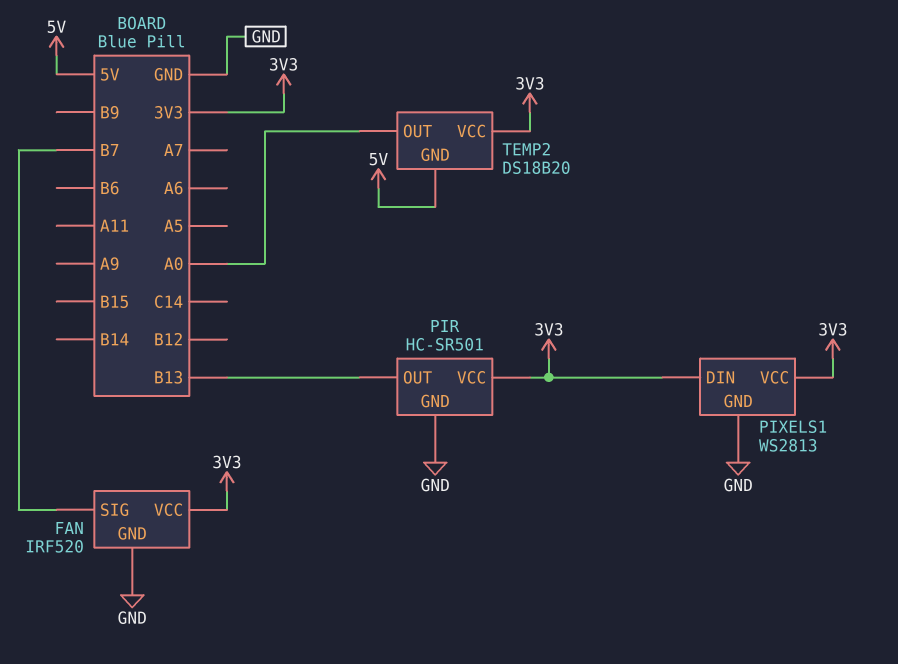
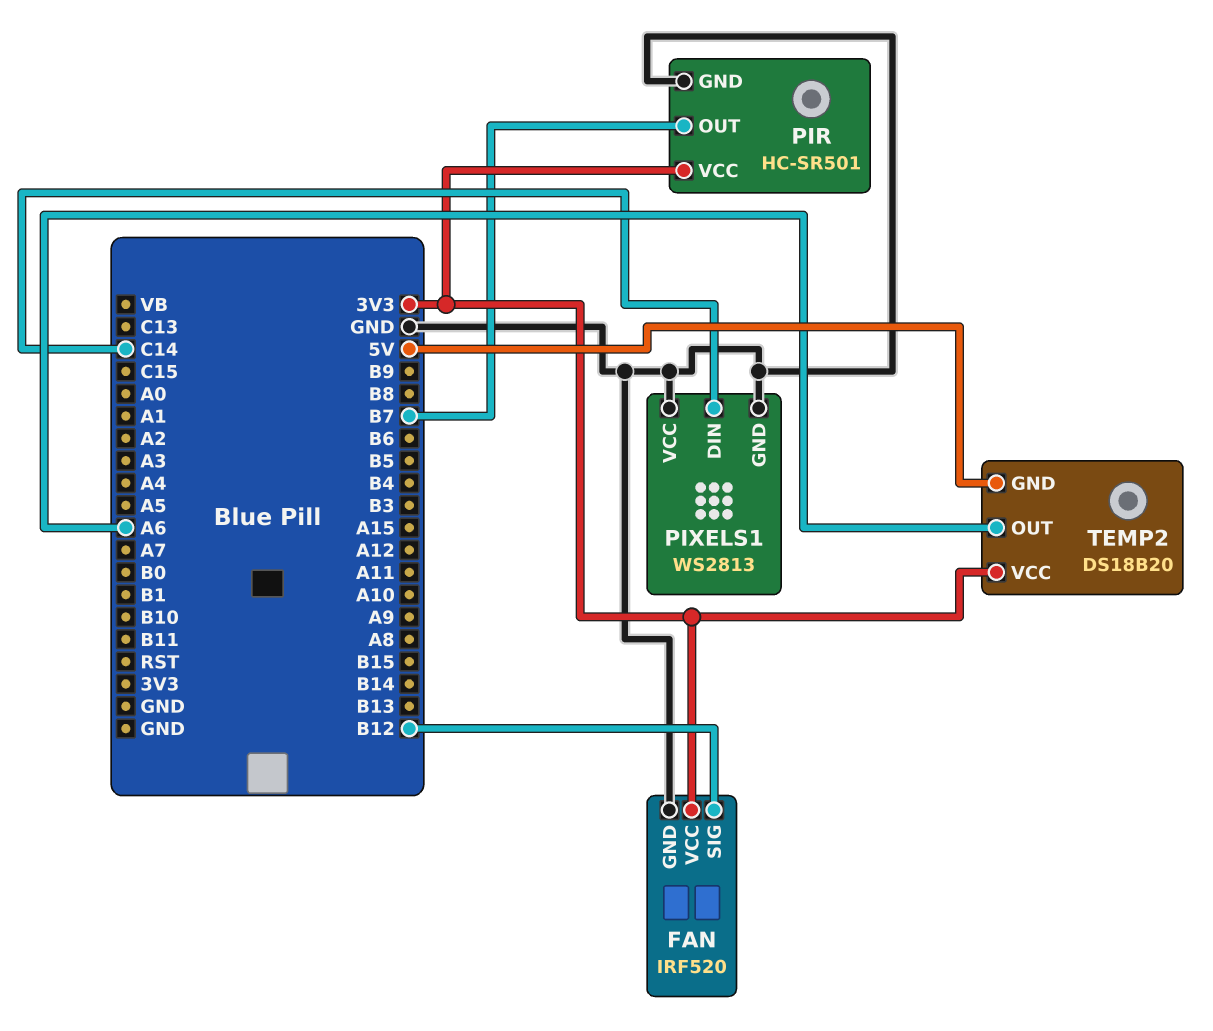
FAN pin SIG: B7 -> B12
PIR pin OUT: B13 -> B7
PIXELS1 pin DIN: 3V3 -> C14
PIXELS1 pin VCC: 3V3 -> GND
TEMP2 pin OUT: A0 -> A6

